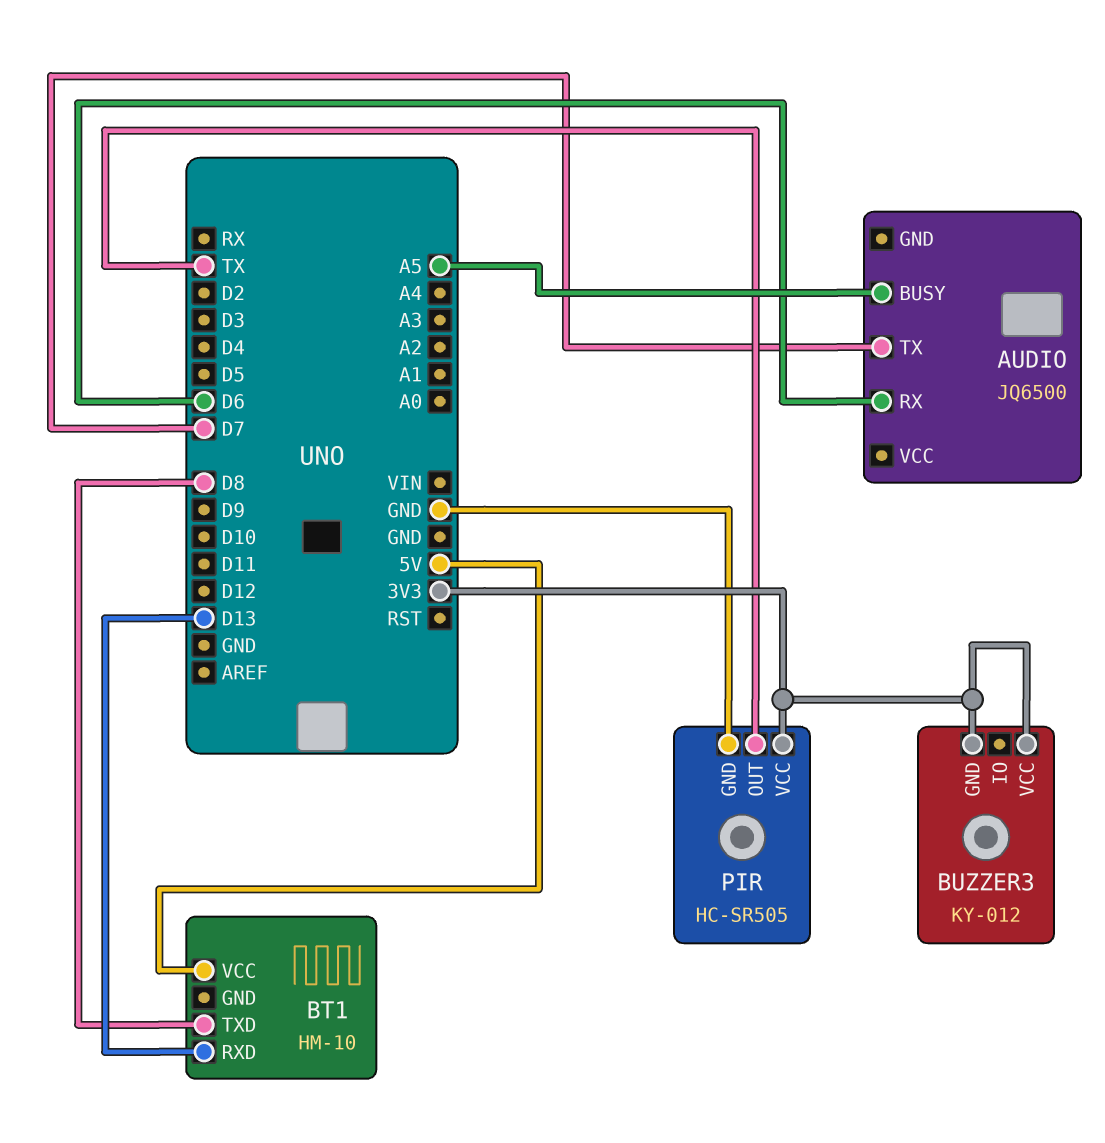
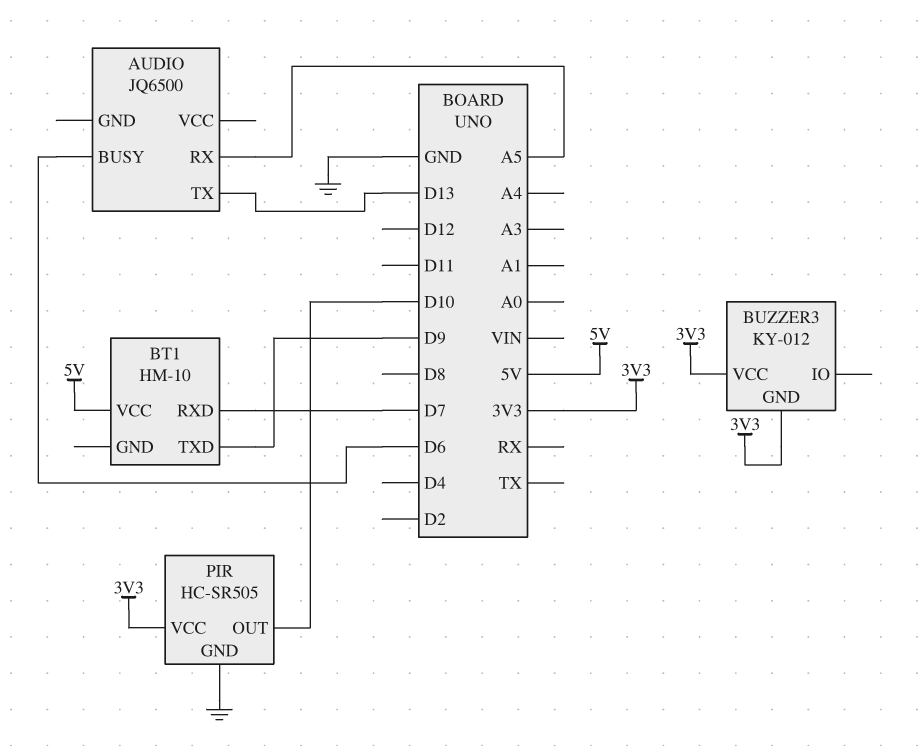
AUDIO pin BUSY: A5 -> D6
AUDIO pin RX: D6 -> A5
AUDIO pin TX: D7 -> D13
BT1 pin RXD: D13 -> D7
BT1 pin TXD: D8 -> D9
PIR pin OUT: TX -> D10

